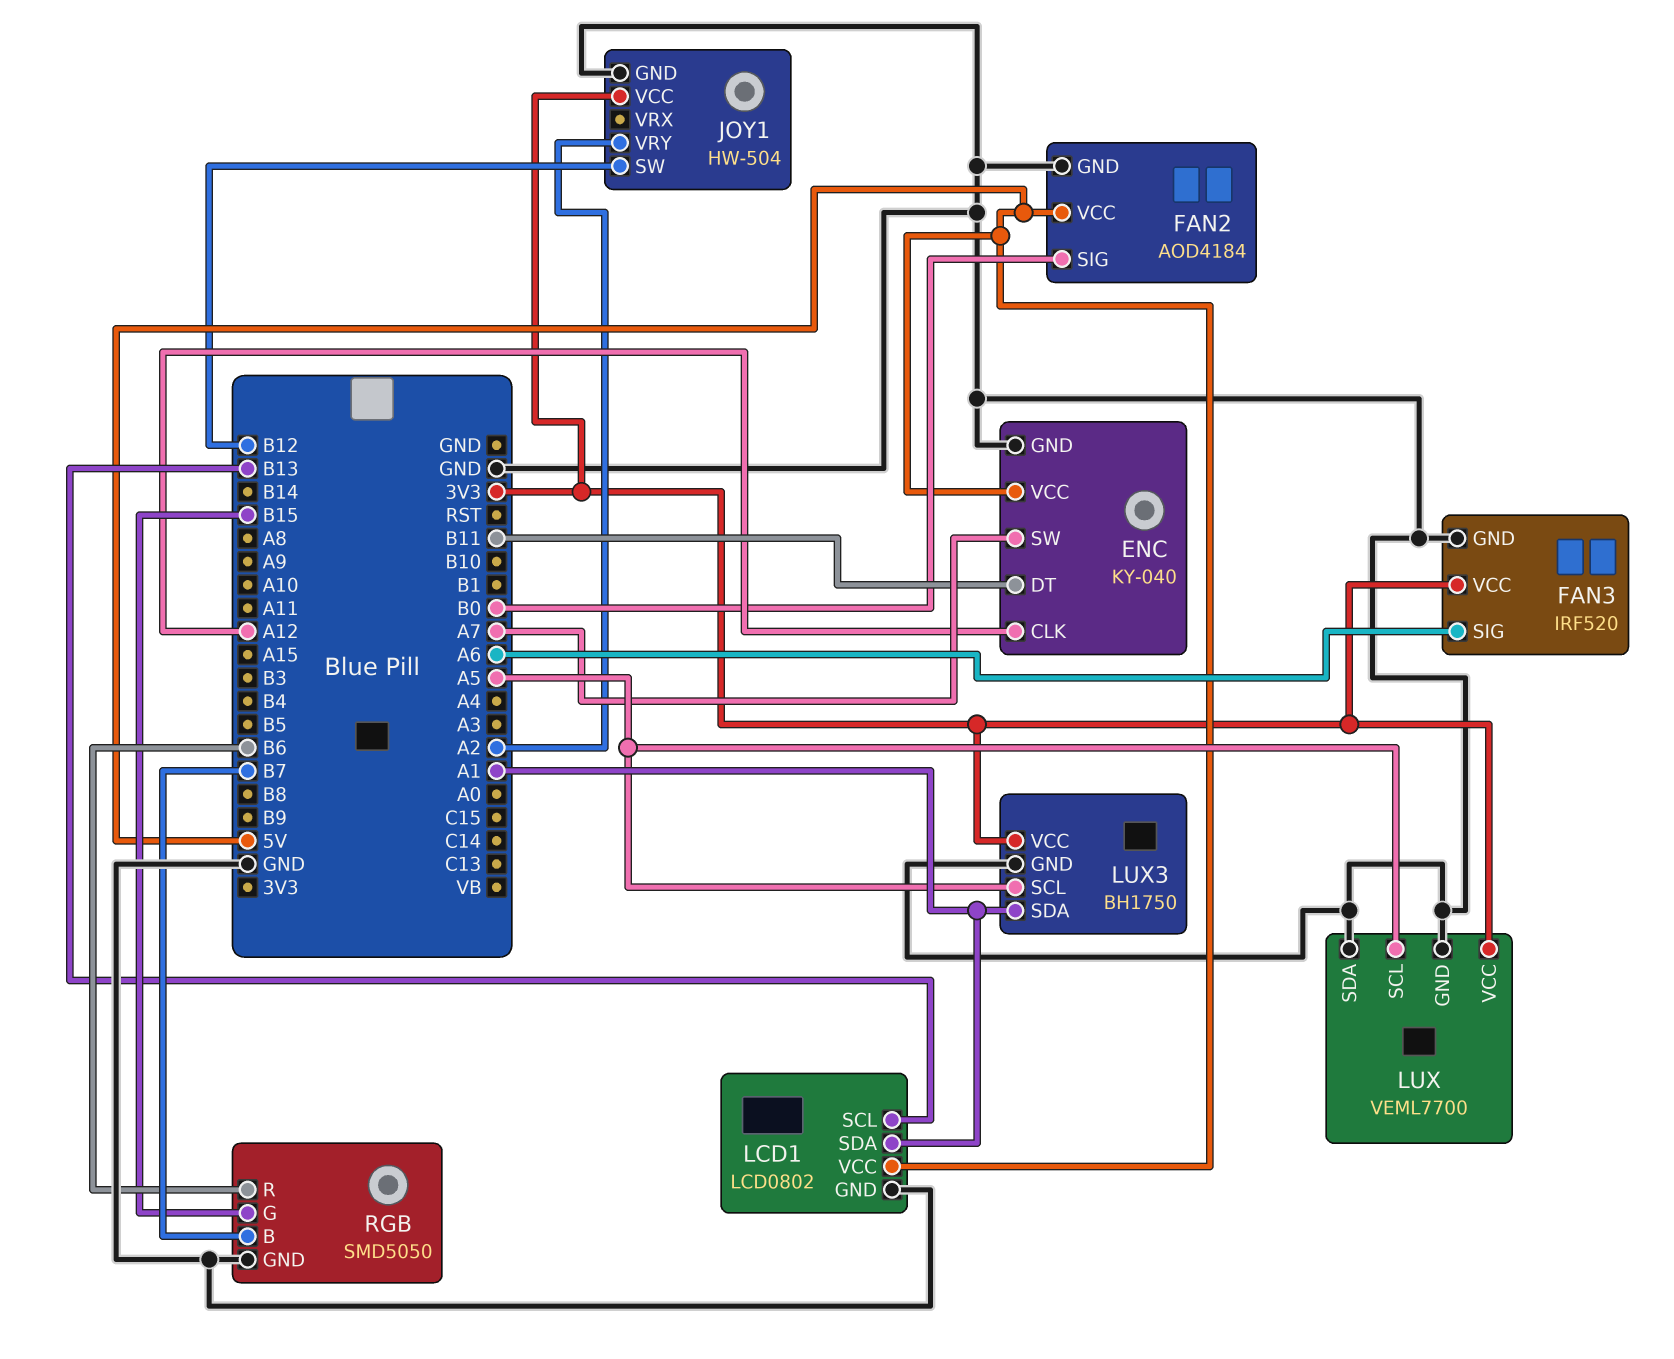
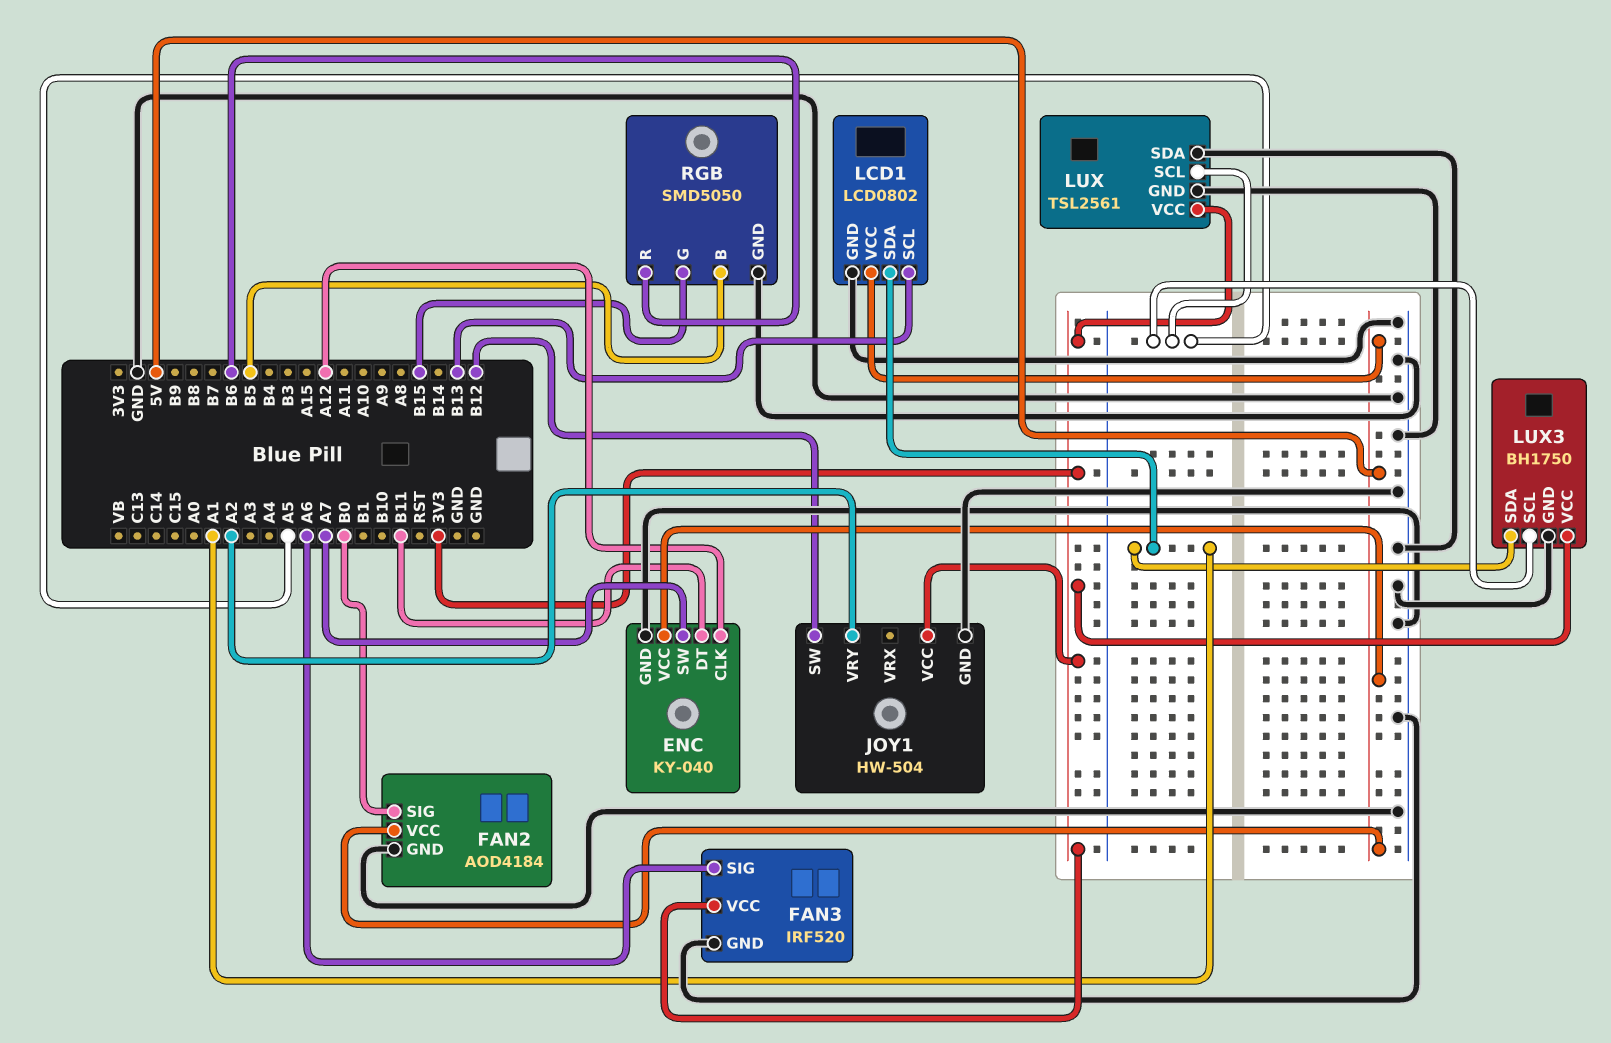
LUX: VEML7700 -> TSL2561
RGB pin B: B7 -> B5

